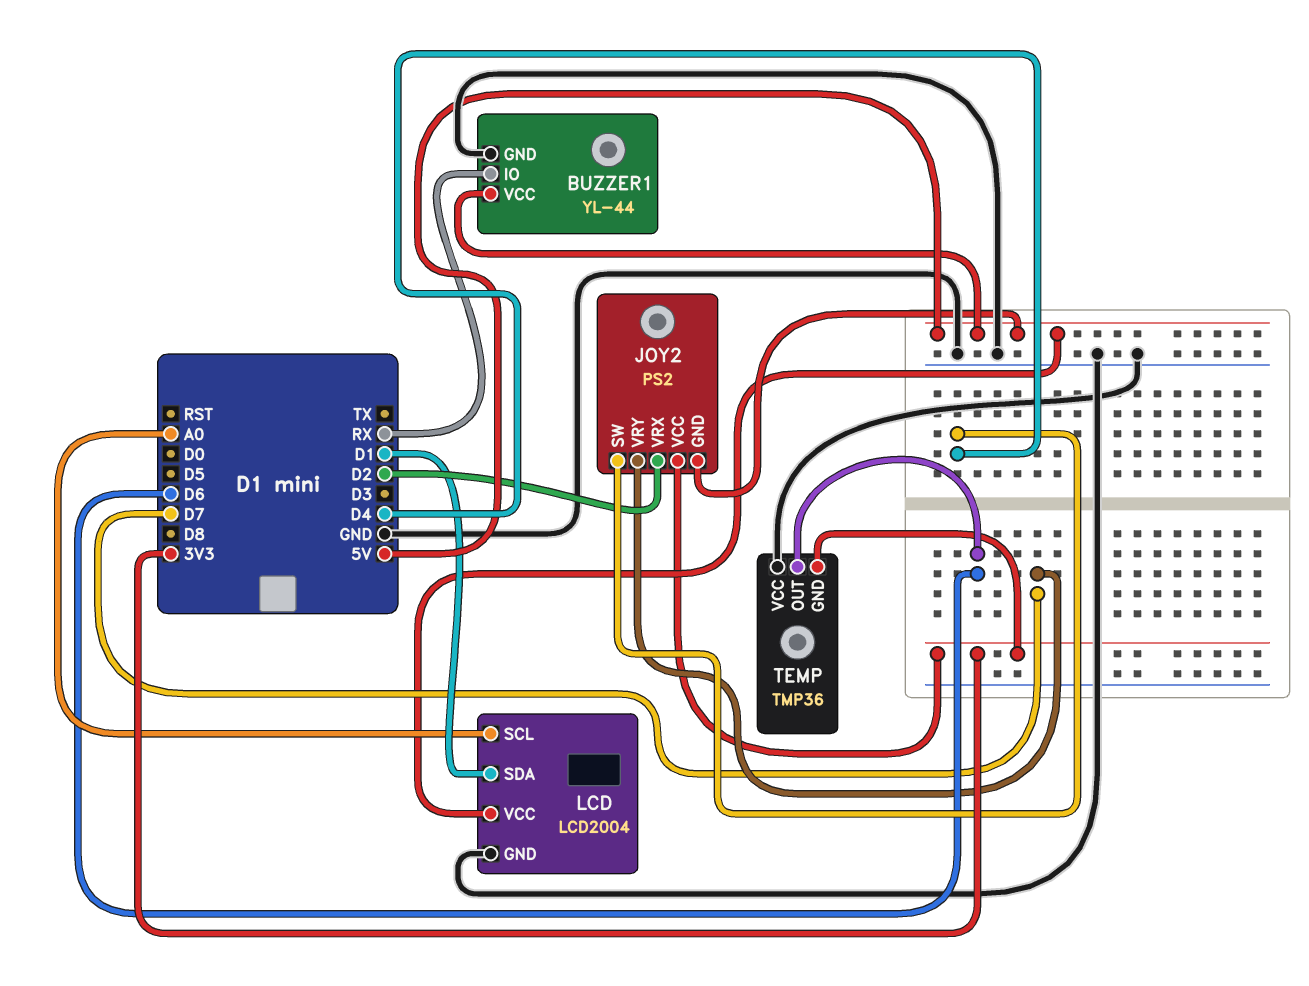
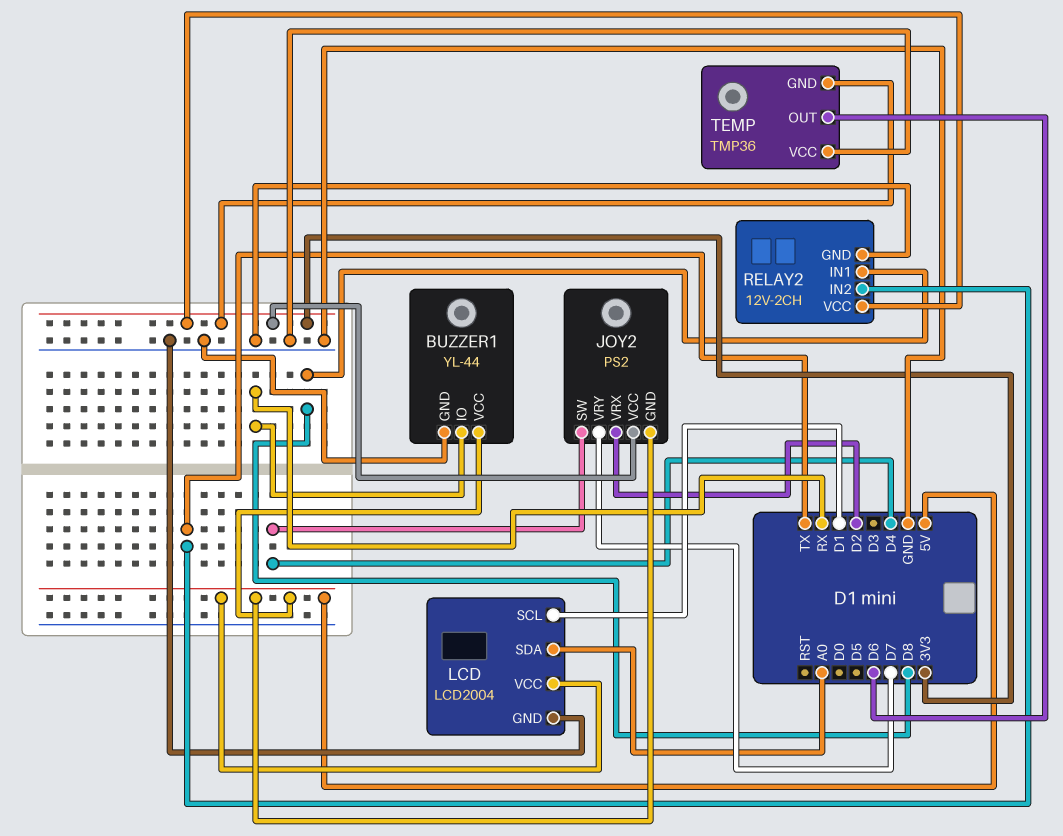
LCD pin SCL: A0 -> D1
LCD pin SDA: D1 -> A0
RELAY2: none -> 12V-2CH
RELAY2 pin GND: none -> GND
RELAY2 pin IN1: none -> D8
RELAY2 pin IN2: none -> TX
RELAY2 pin VCC: none -> 3V3

